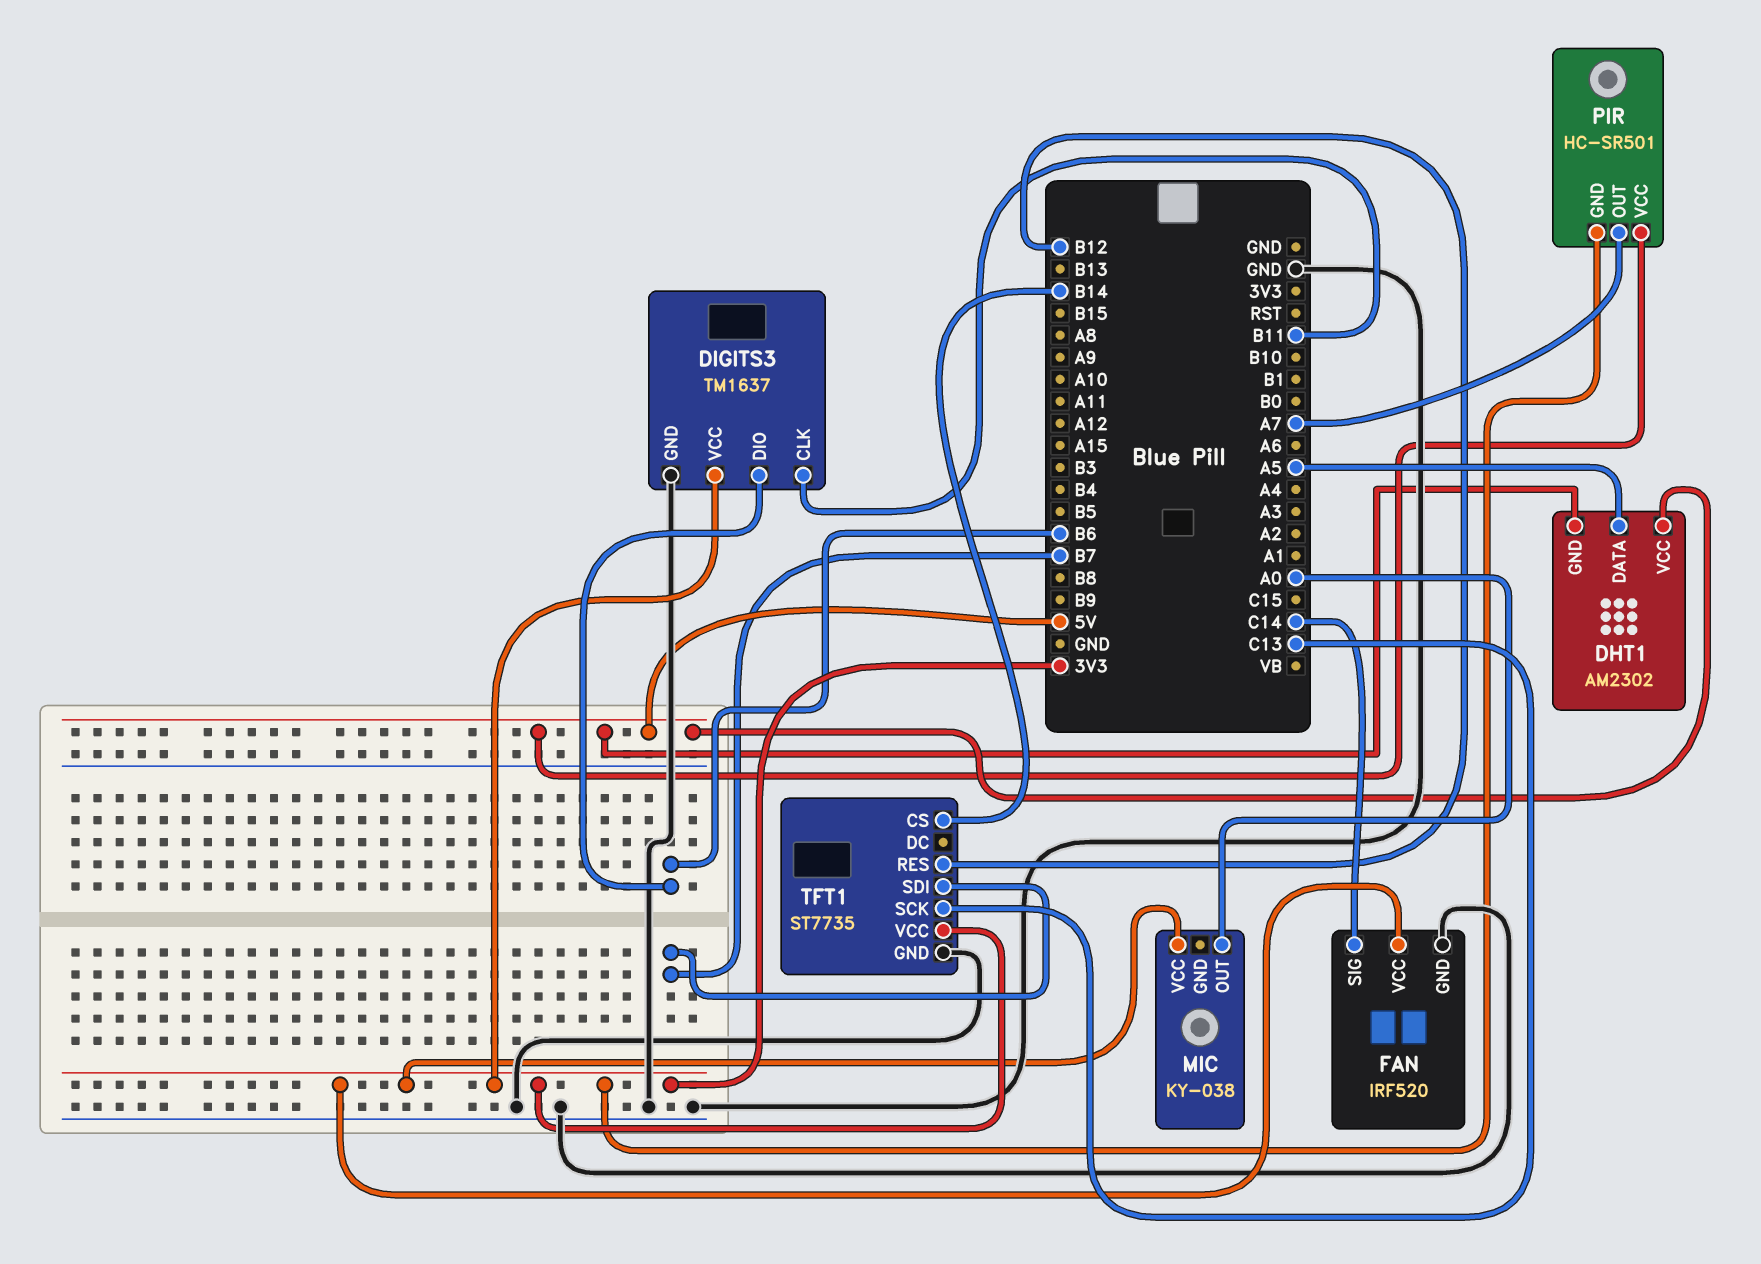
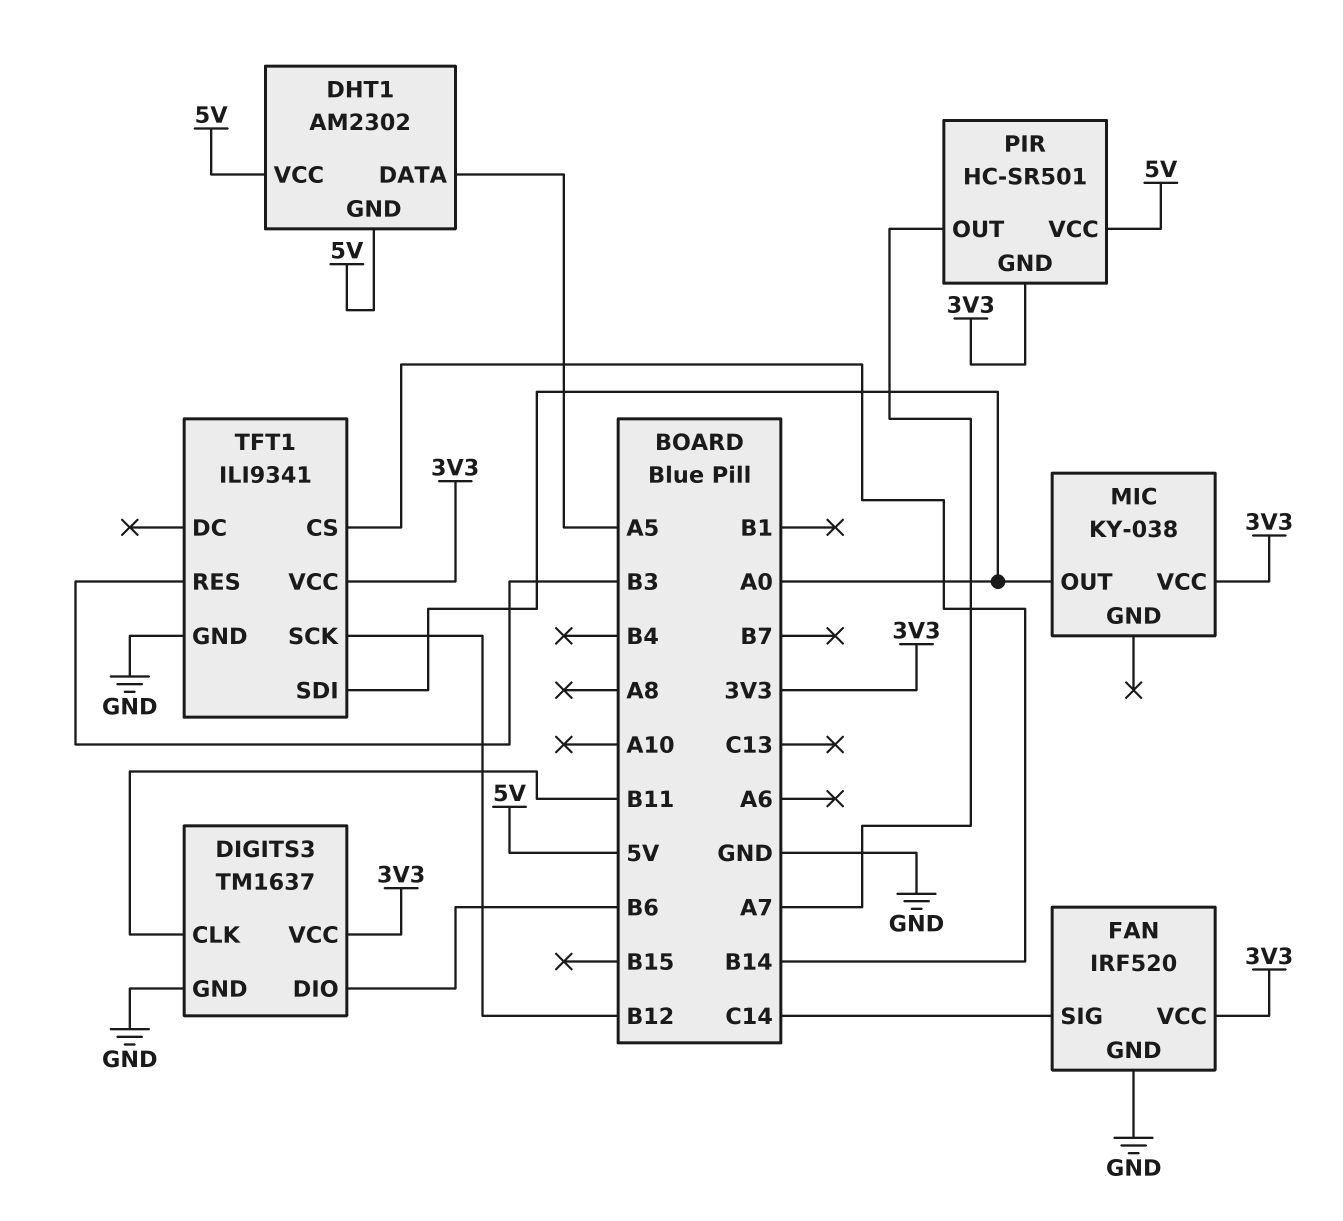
TFT1: ST7735 -> ILI9341
TFT1 pin RES: B12 -> B3
TFT1 pin SCK: C13 -> B12
TFT1 pin SDI: B7 -> A0

